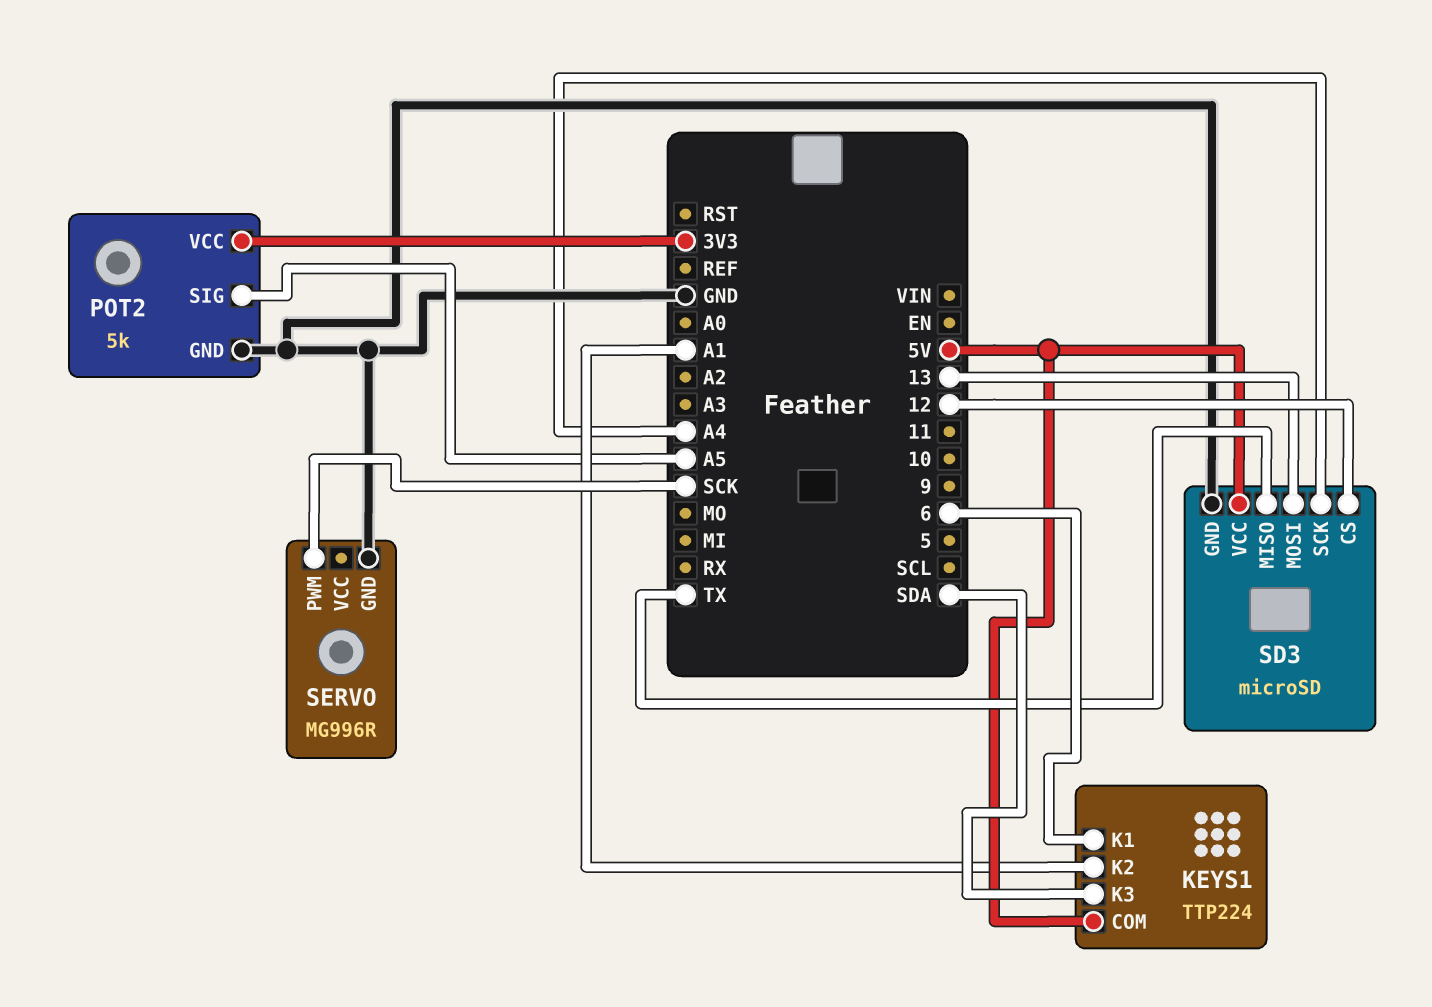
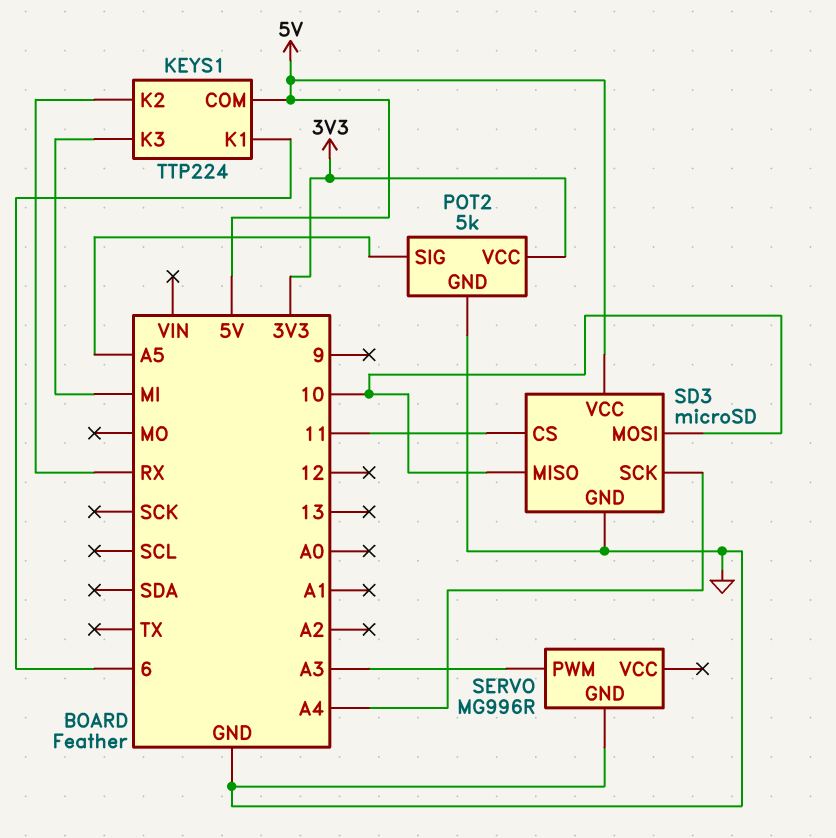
KEYS1 pin K2: A1 -> RX
KEYS1 pin K3: SDA -> MI
SD3 pin CS: 12 -> 11
SD3 pin MISO: TX -> 10
SD3 pin MOSI: 13 -> 10
SERVO pin PWM: SCK -> A3

